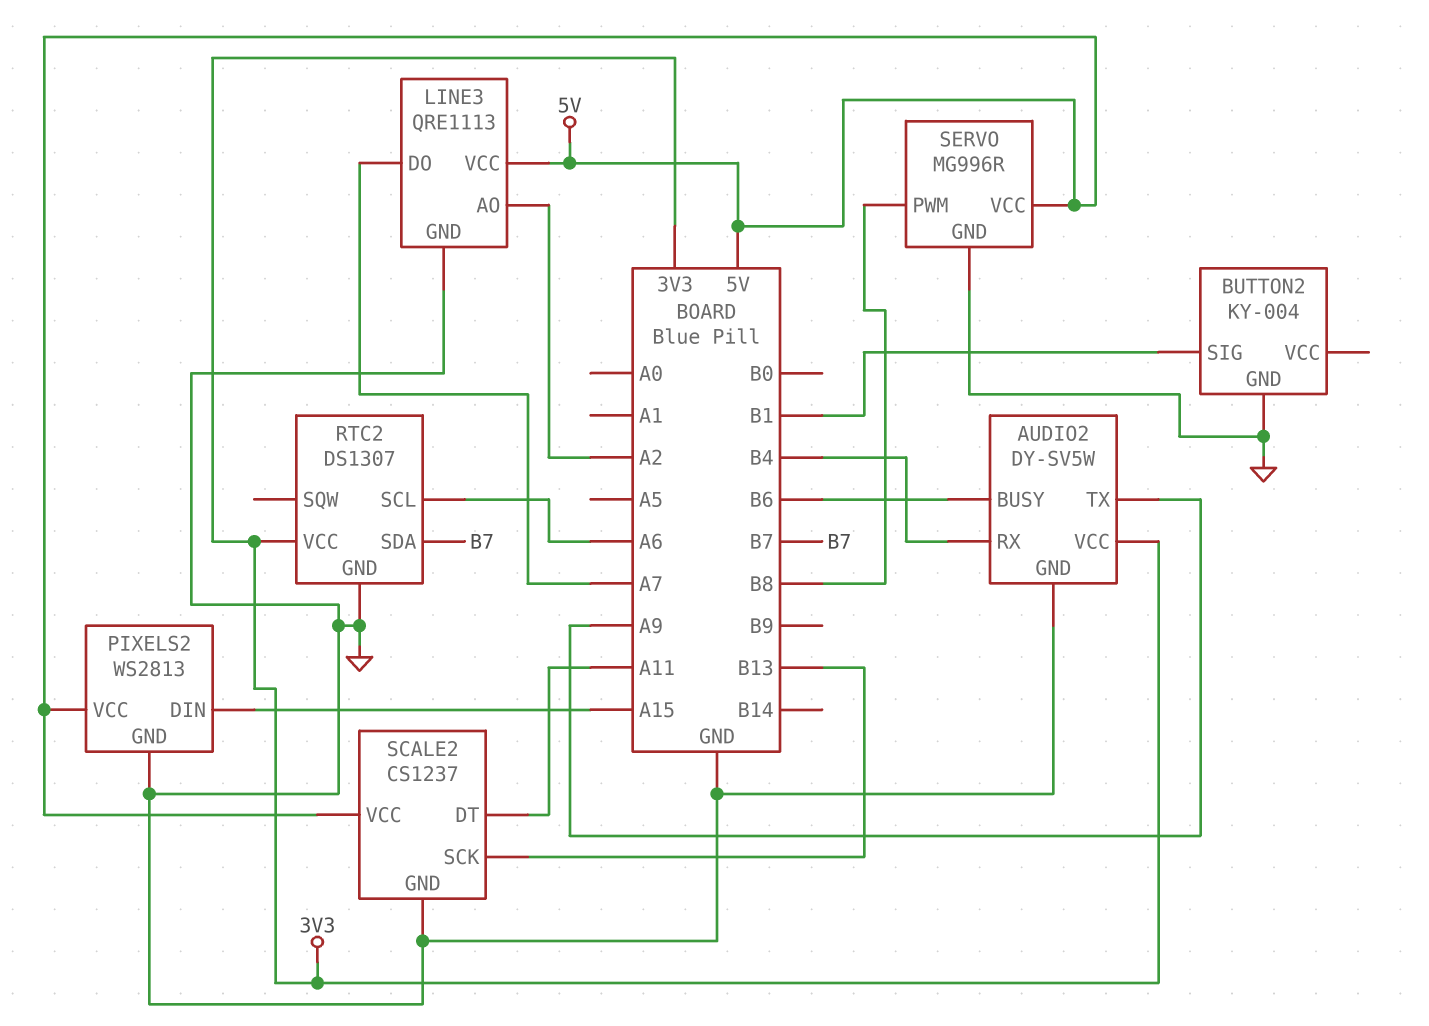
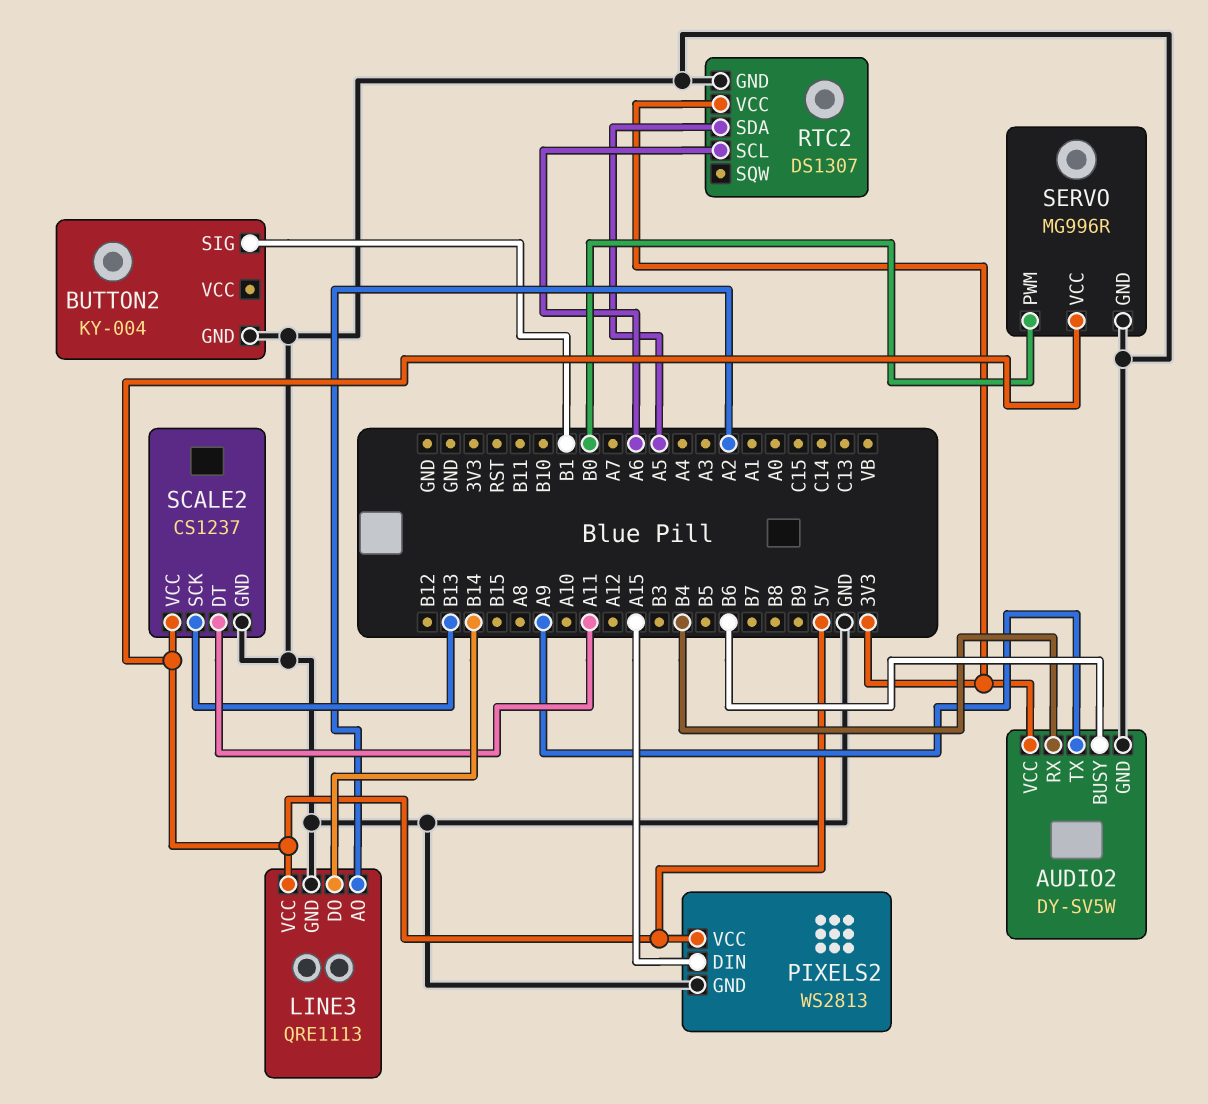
LINE3 pin DO: A7 -> B14
RTC2 pin SDA: B7 -> A5
SERVO pin PWM: B8 -> B0

